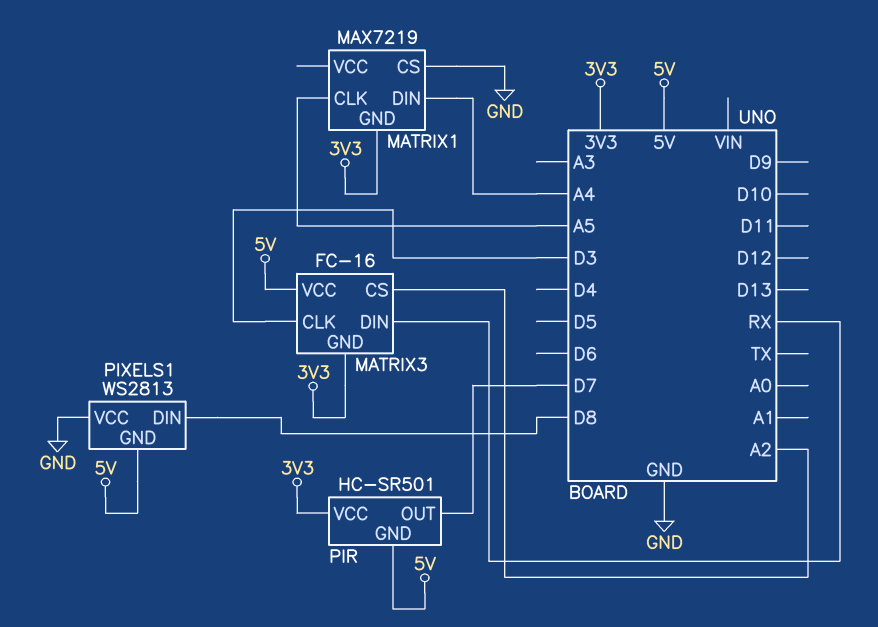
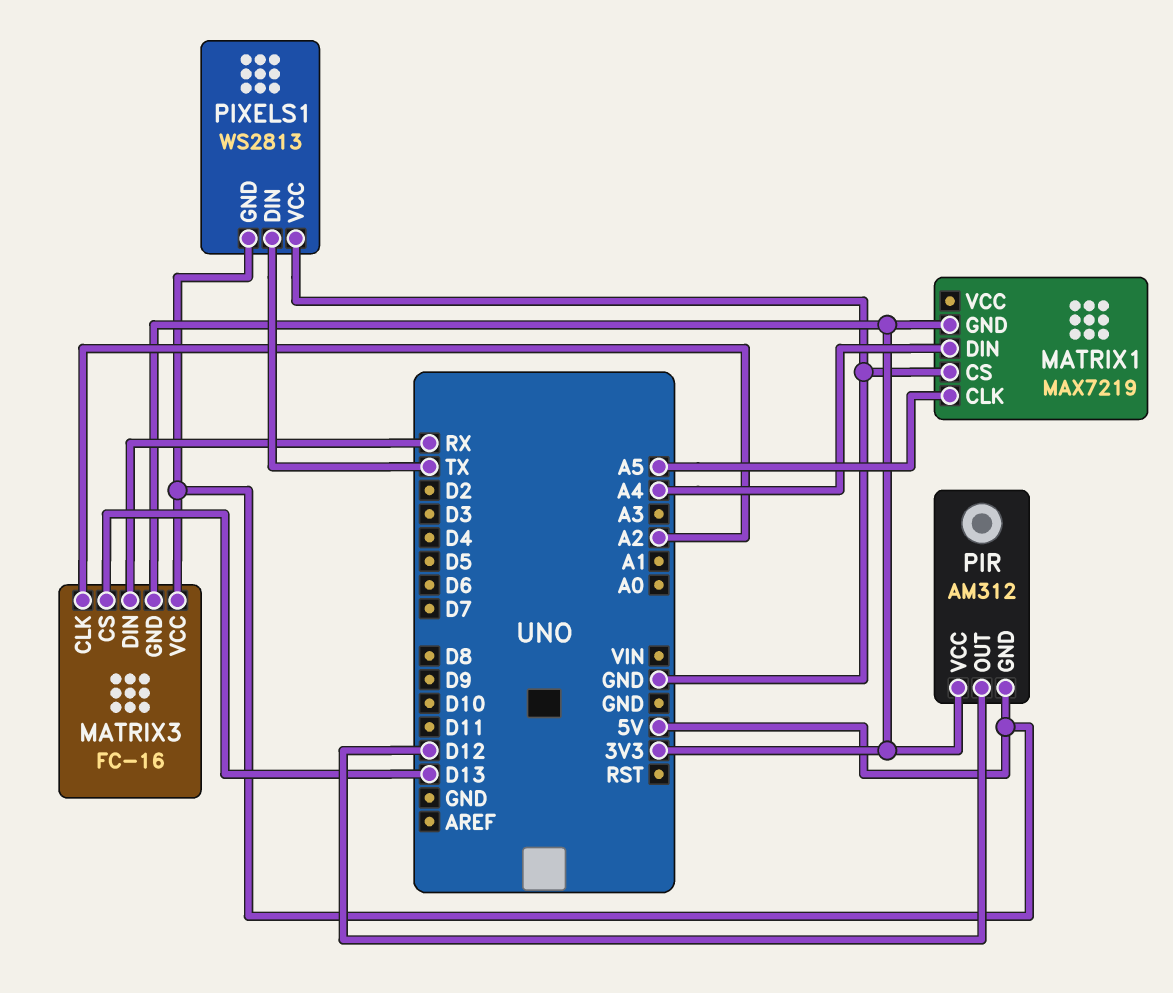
MATRIX3 pin CLK: D3 -> A2
MATRIX3 pin CS: A2 -> D13
PIR: HC-SR501 -> AM312
PIR pin OUT: D7 -> D12
PIXELS1 pin DIN: D8 -> TX

